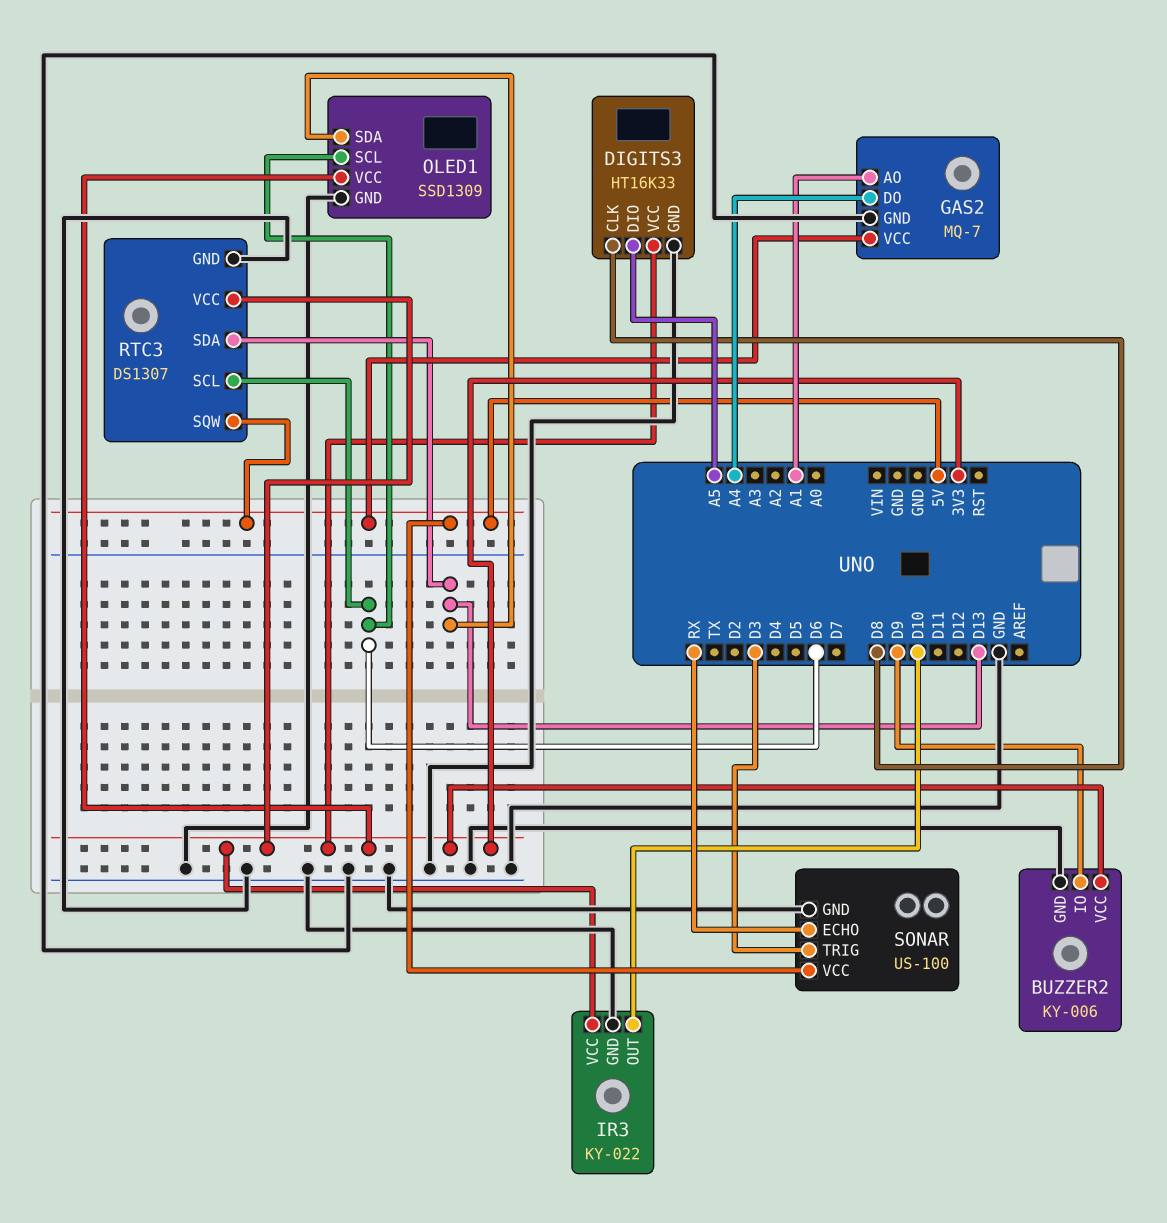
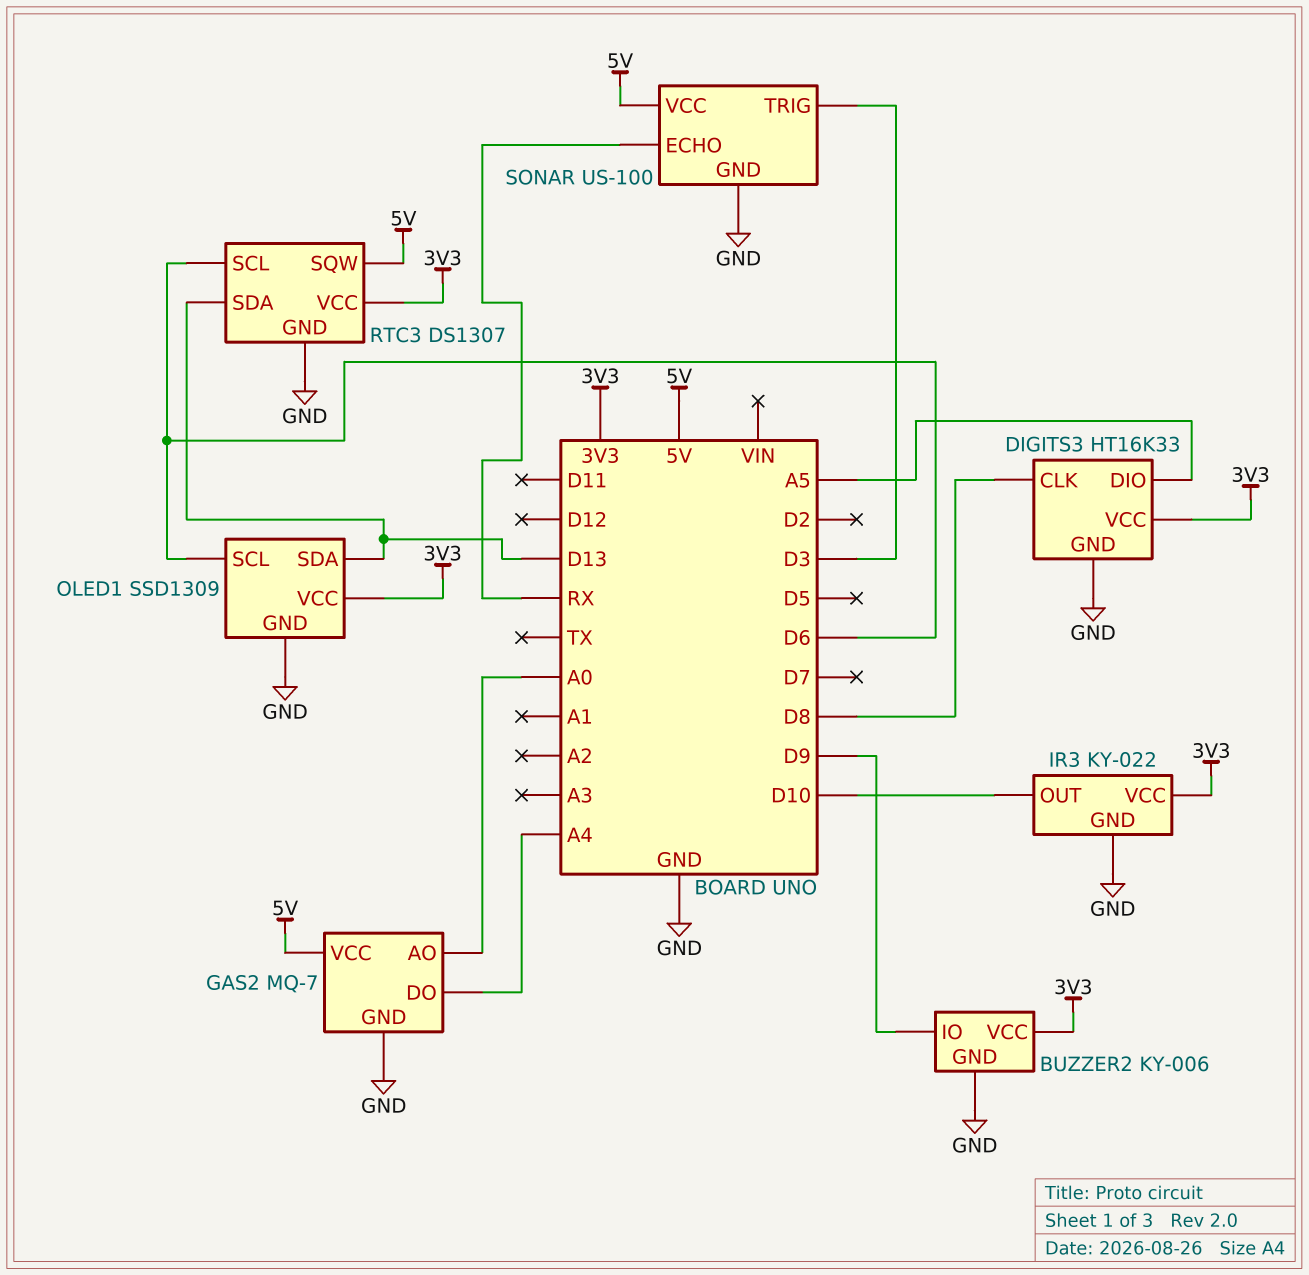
GAS2 pin AO: A1 -> A0

